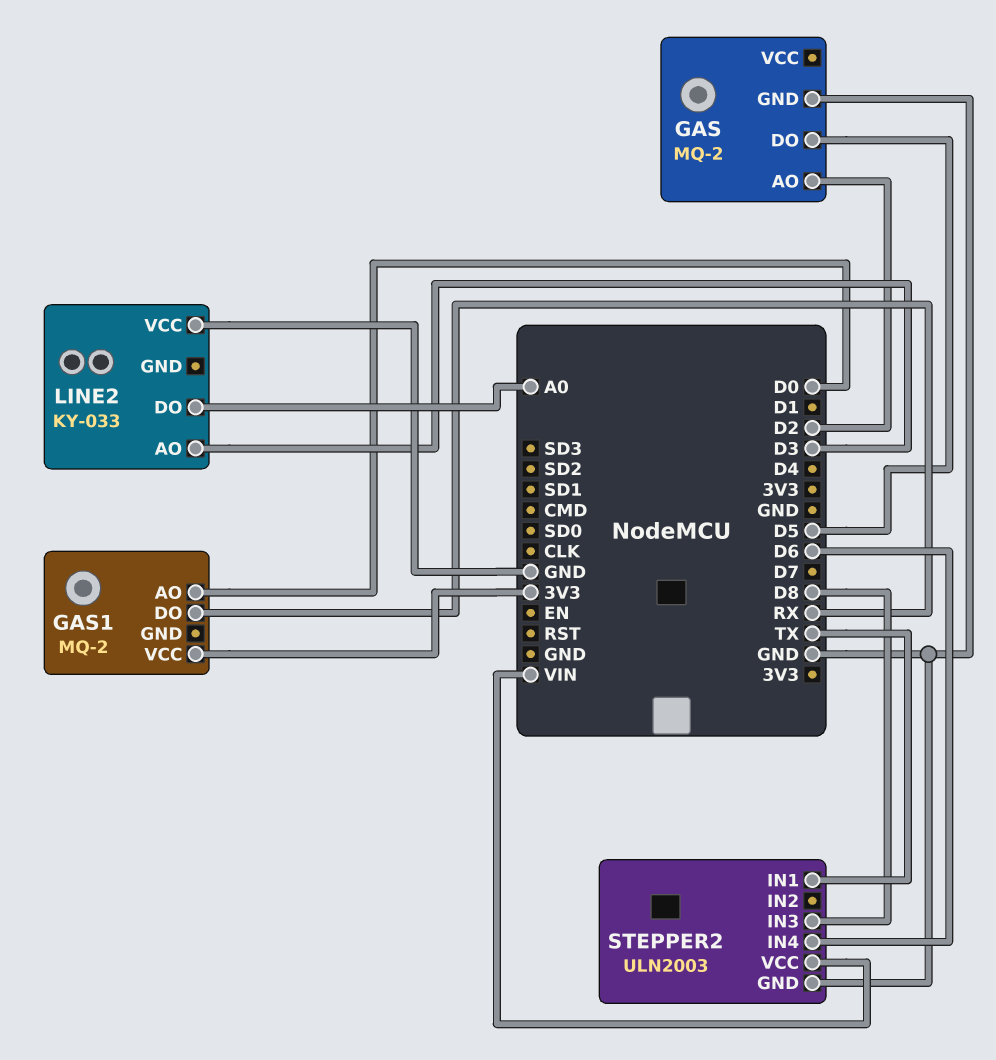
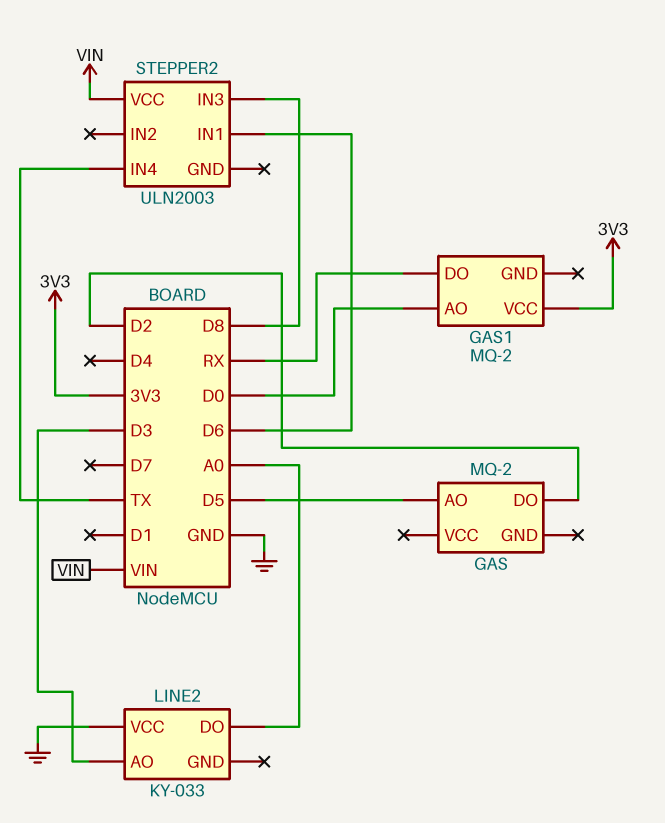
GAS pin AO: D2 -> D5
GAS pin DO: D5 -> D2
GAS pin GND: GND -> none
STEPPER2 pin GND: GND -> none
STEPPER2 pin IN1: TX -> D6
STEPPER2 pin IN4: D6 -> TX

